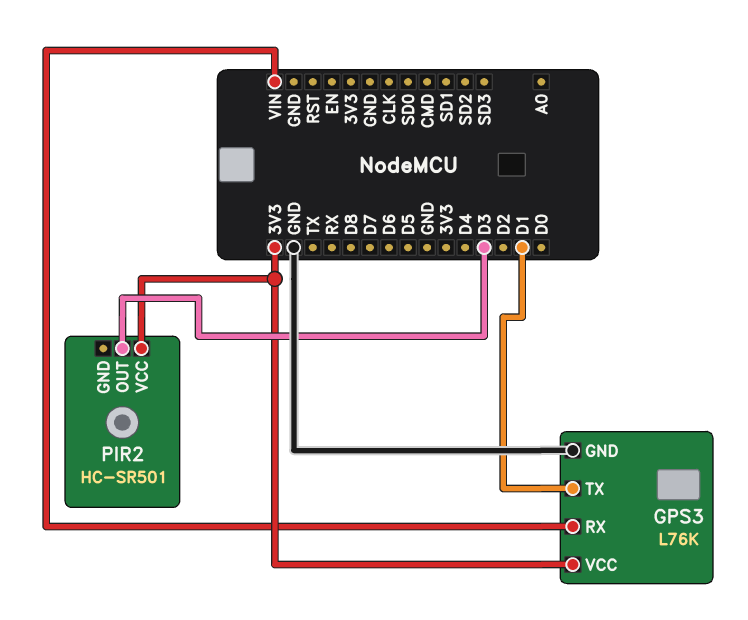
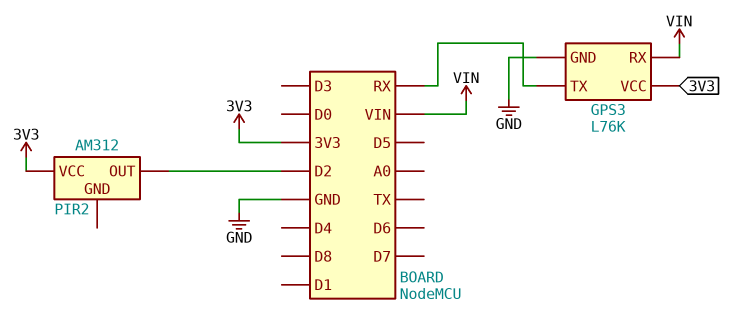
GPS3 pin TX: D1 -> RX
PIR2: HC-SR501 -> AM312
PIR2 pin OUT: D3 -> D2

